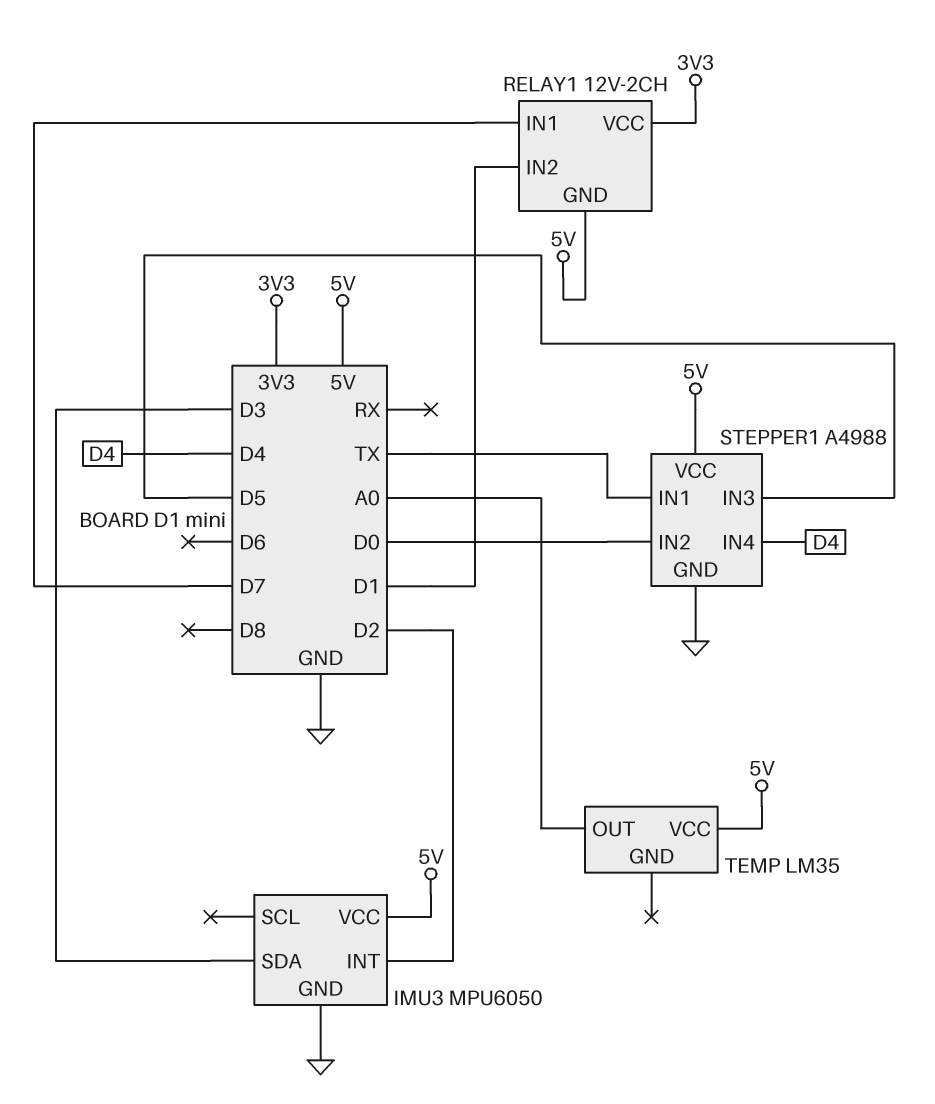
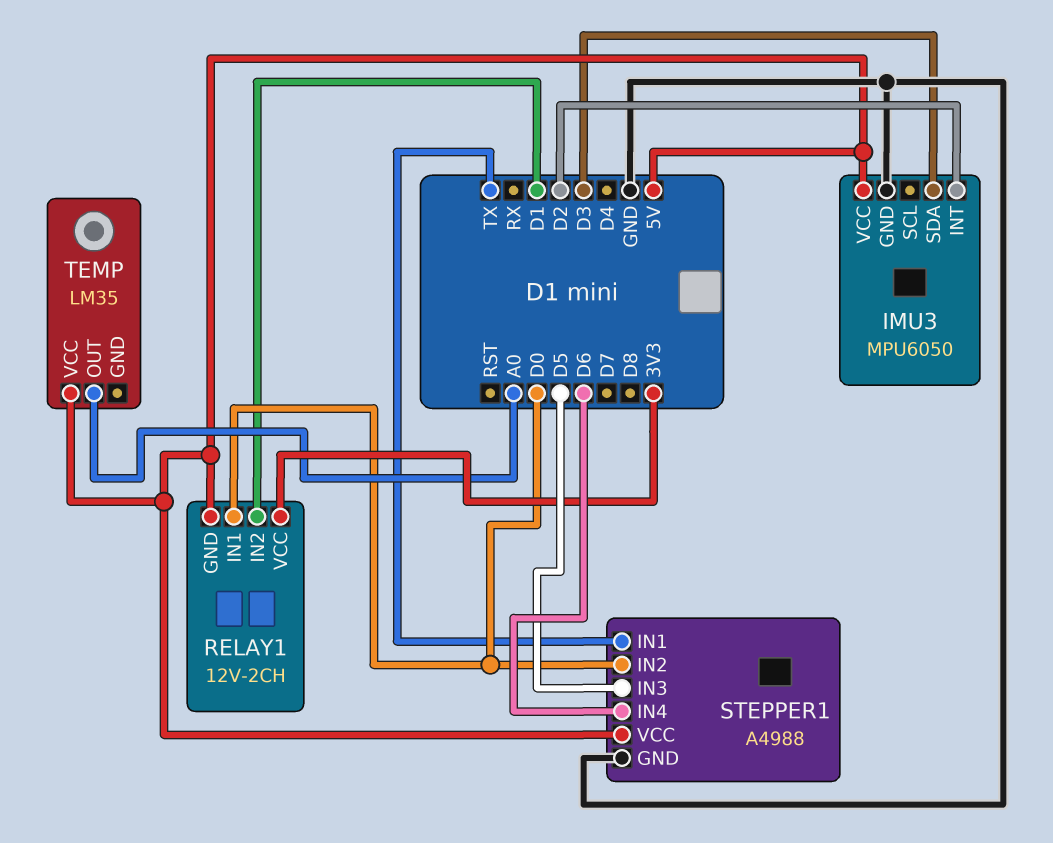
RELAY1 pin IN1: D7 -> D0
STEPPER1 pin IN4: D4 -> D6

